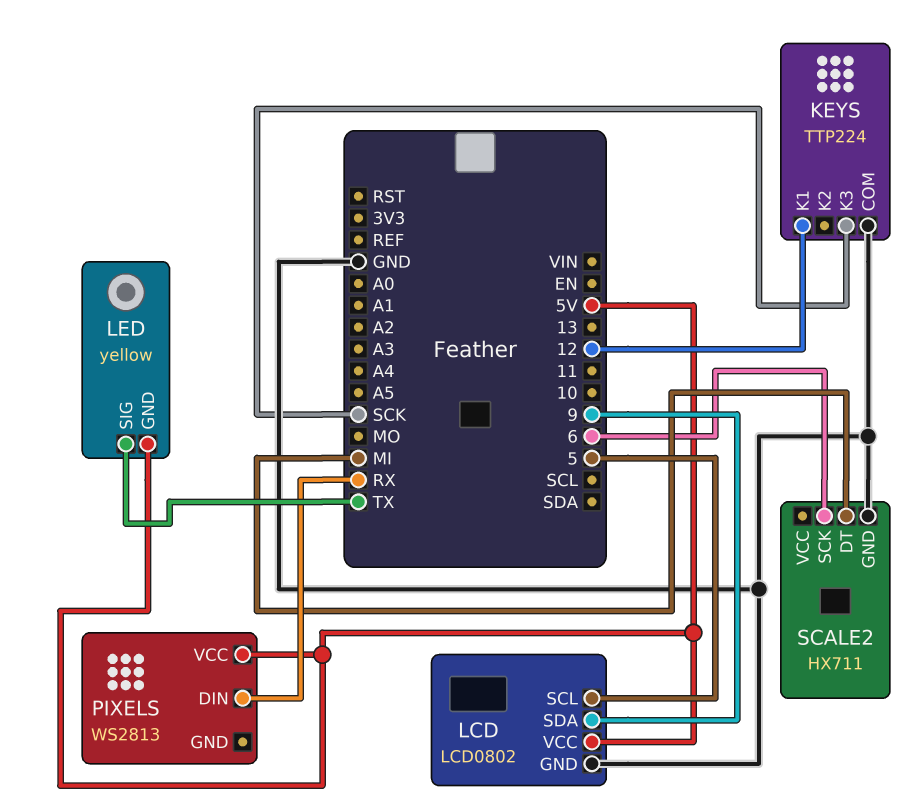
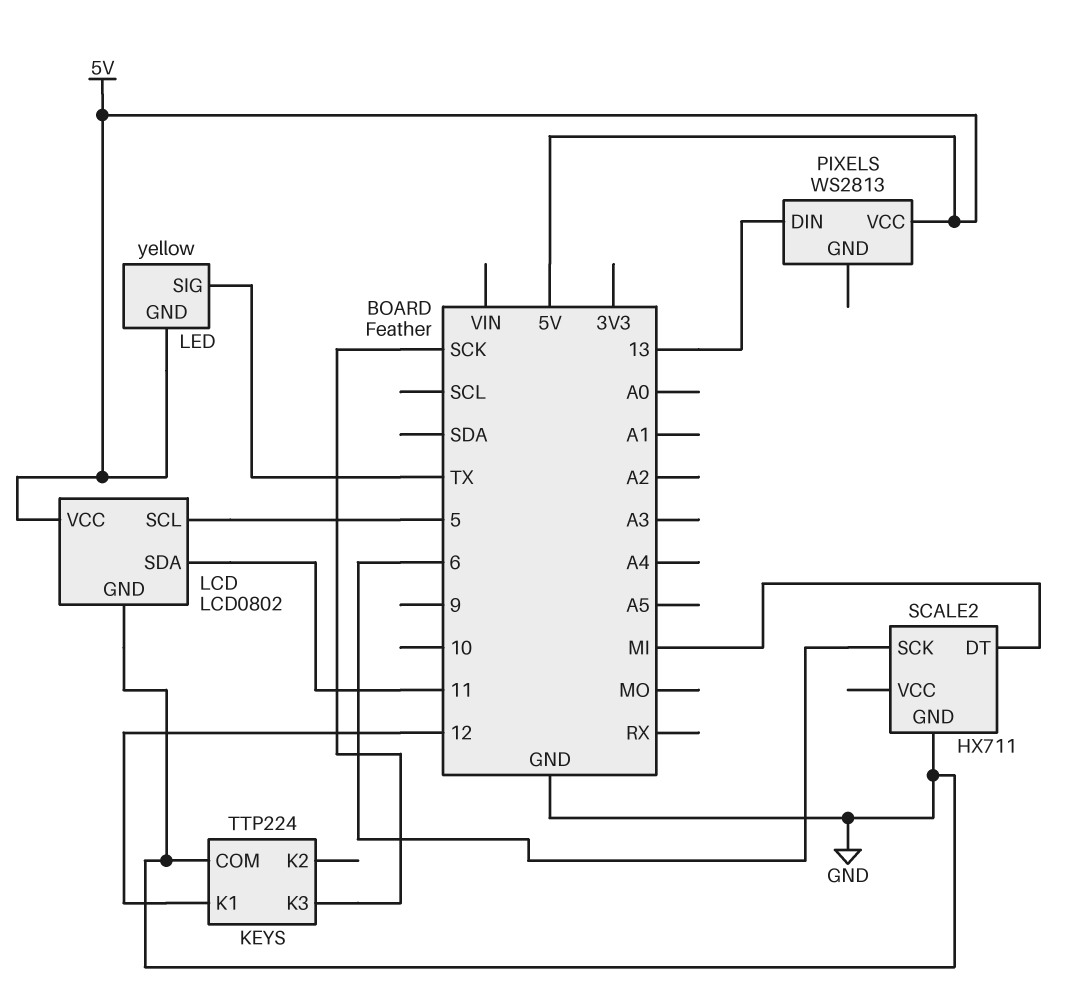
LCD pin SDA: 9 -> 11
PIXELS pin DIN: RX -> 13

